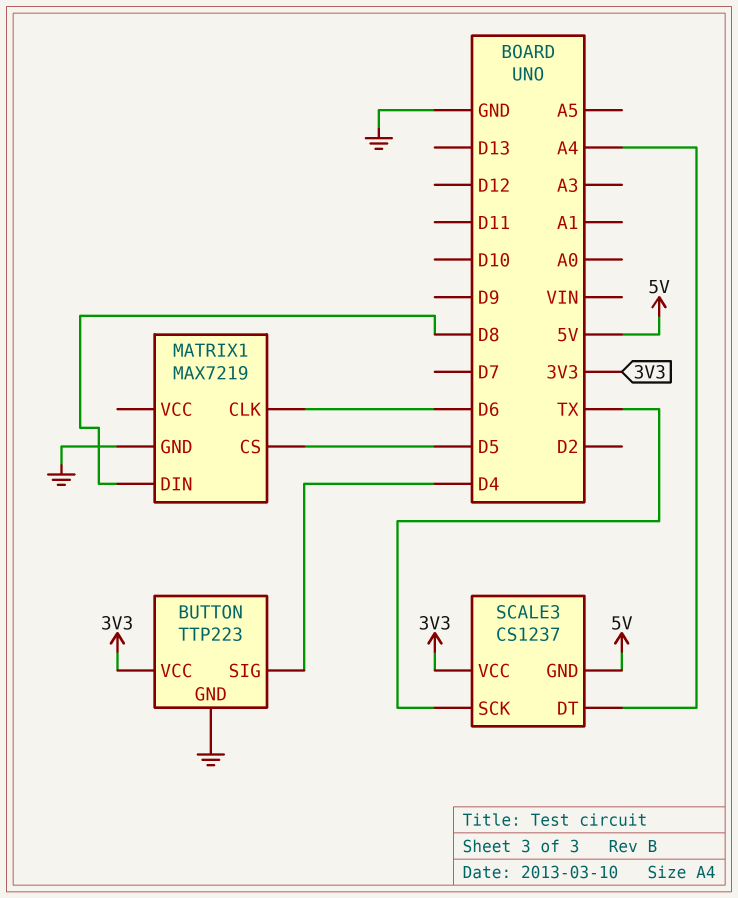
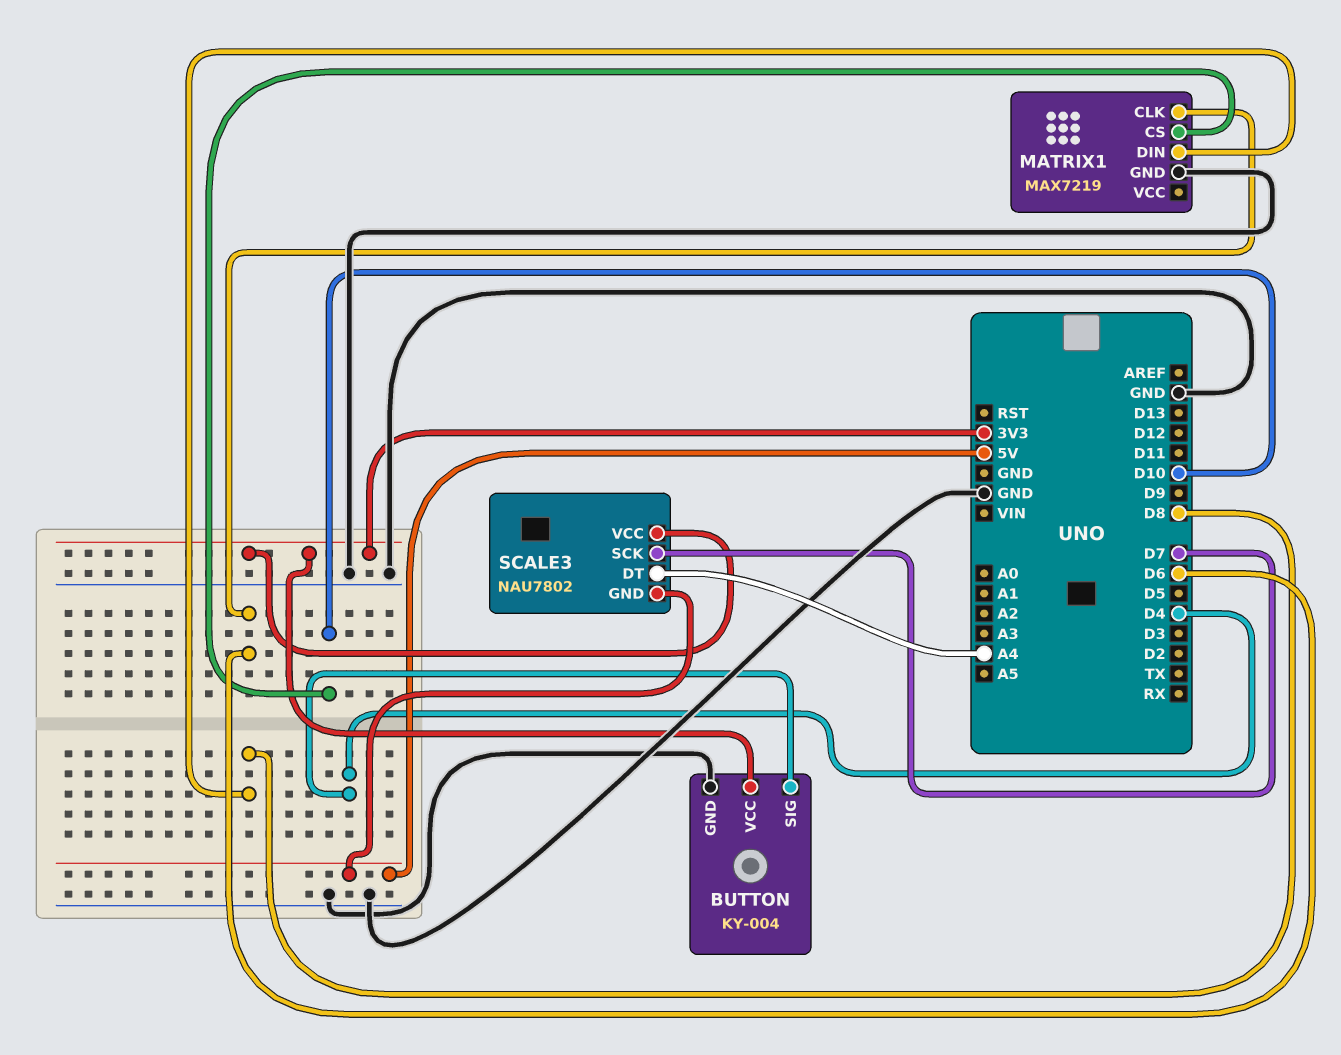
BUTTON: TTP223 -> KY-004
MATRIX1 pin CS: D5 -> D10
SCALE3: CS1237 -> NAU7802
SCALE3 pin SCK: TX -> D7

